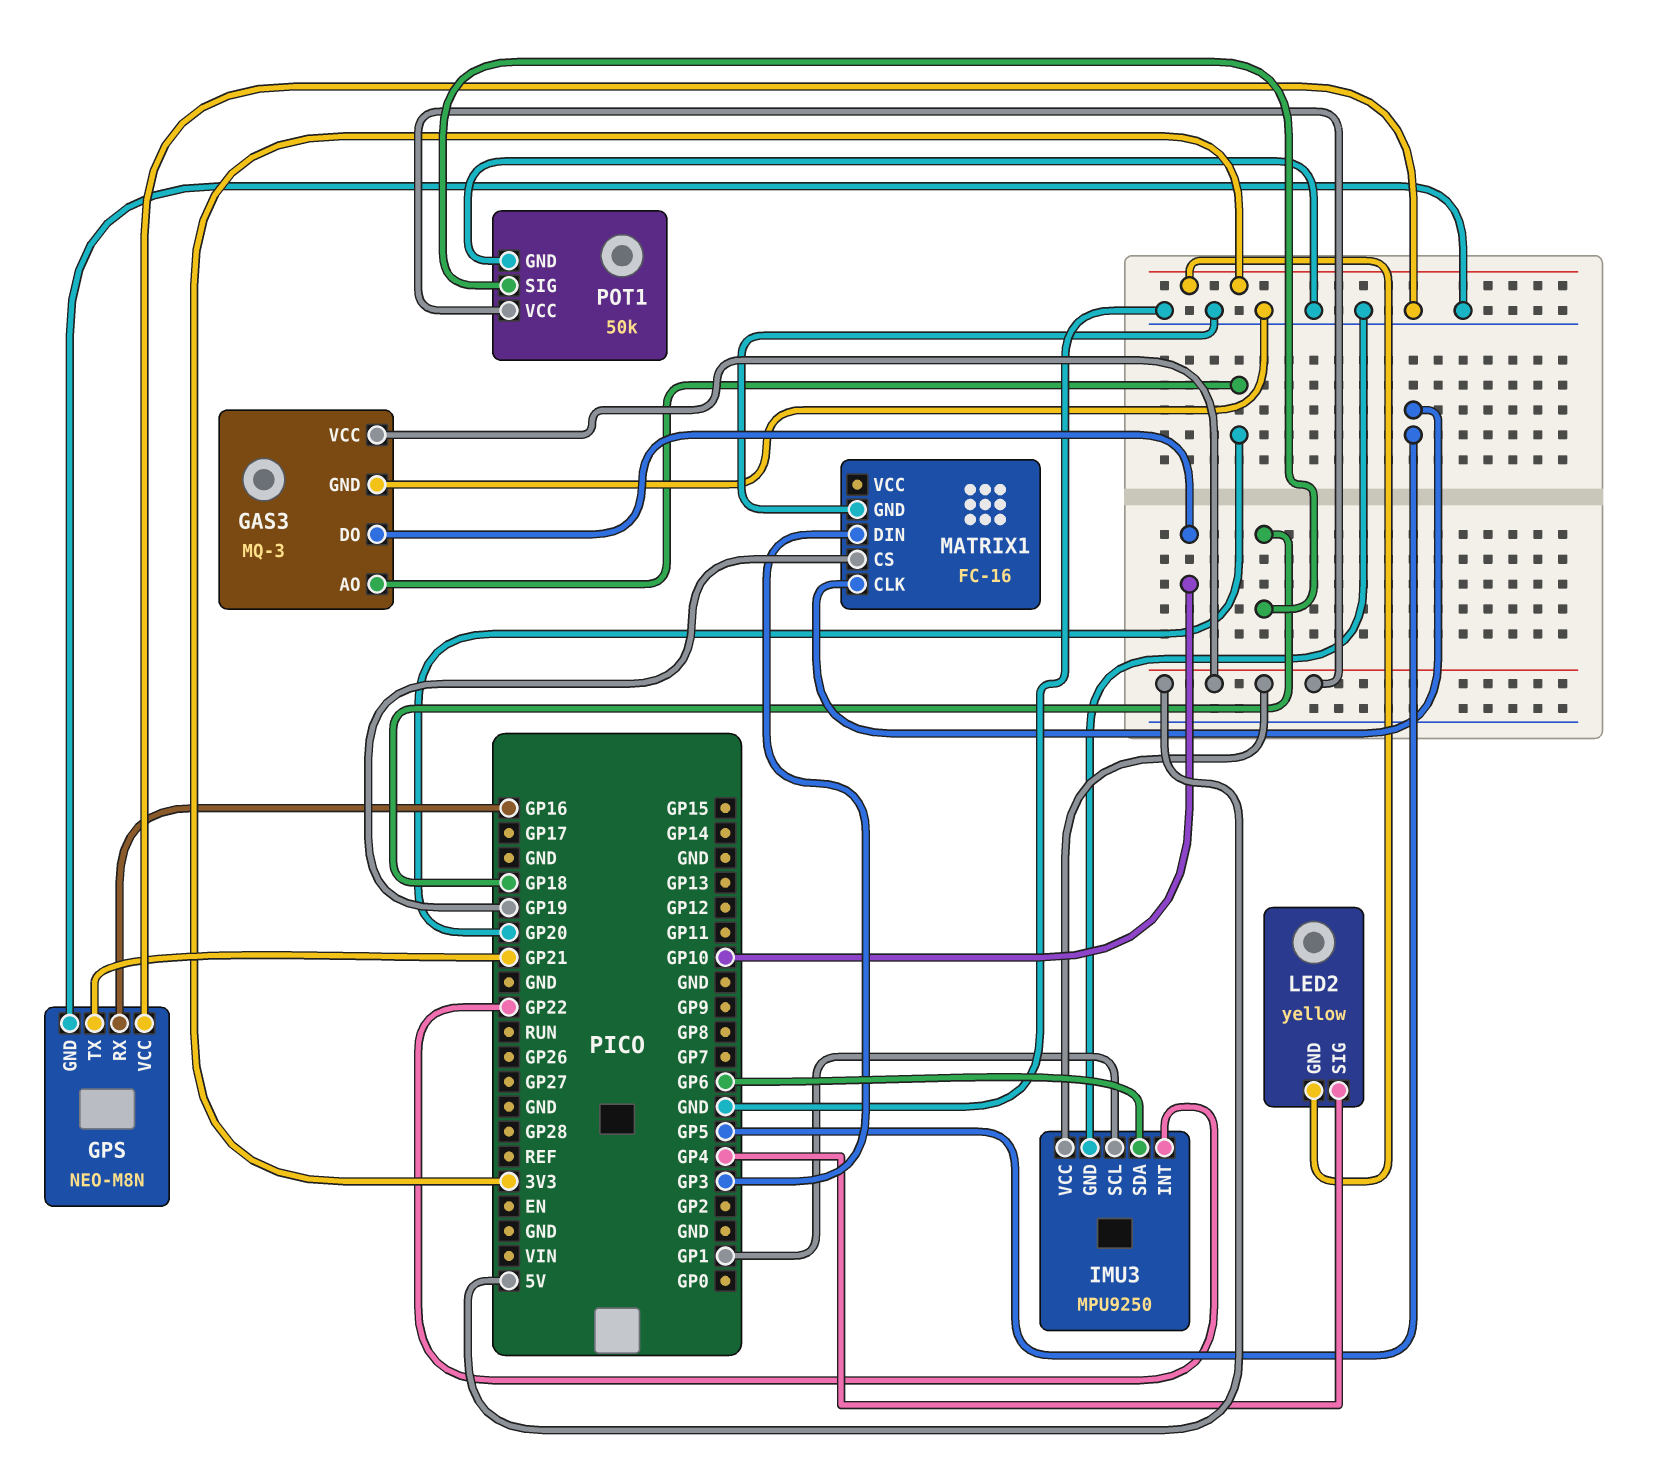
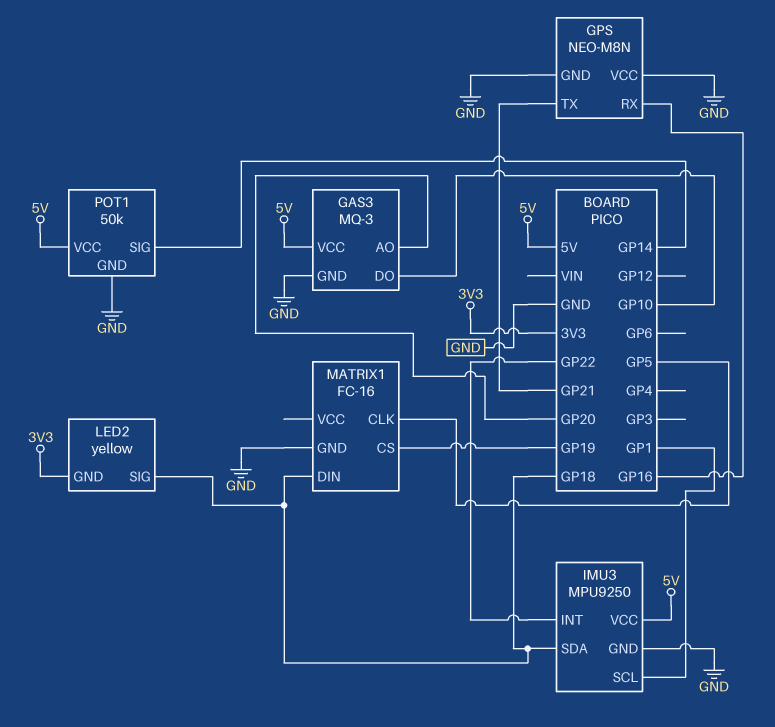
IMU3 pin SDA: GP6 -> GP18
LED2 pin SIG: GP4 -> GP18
MATRIX1 pin DIN: GP3 -> GP18
POT1 pin SIG: GP18 -> GP14

